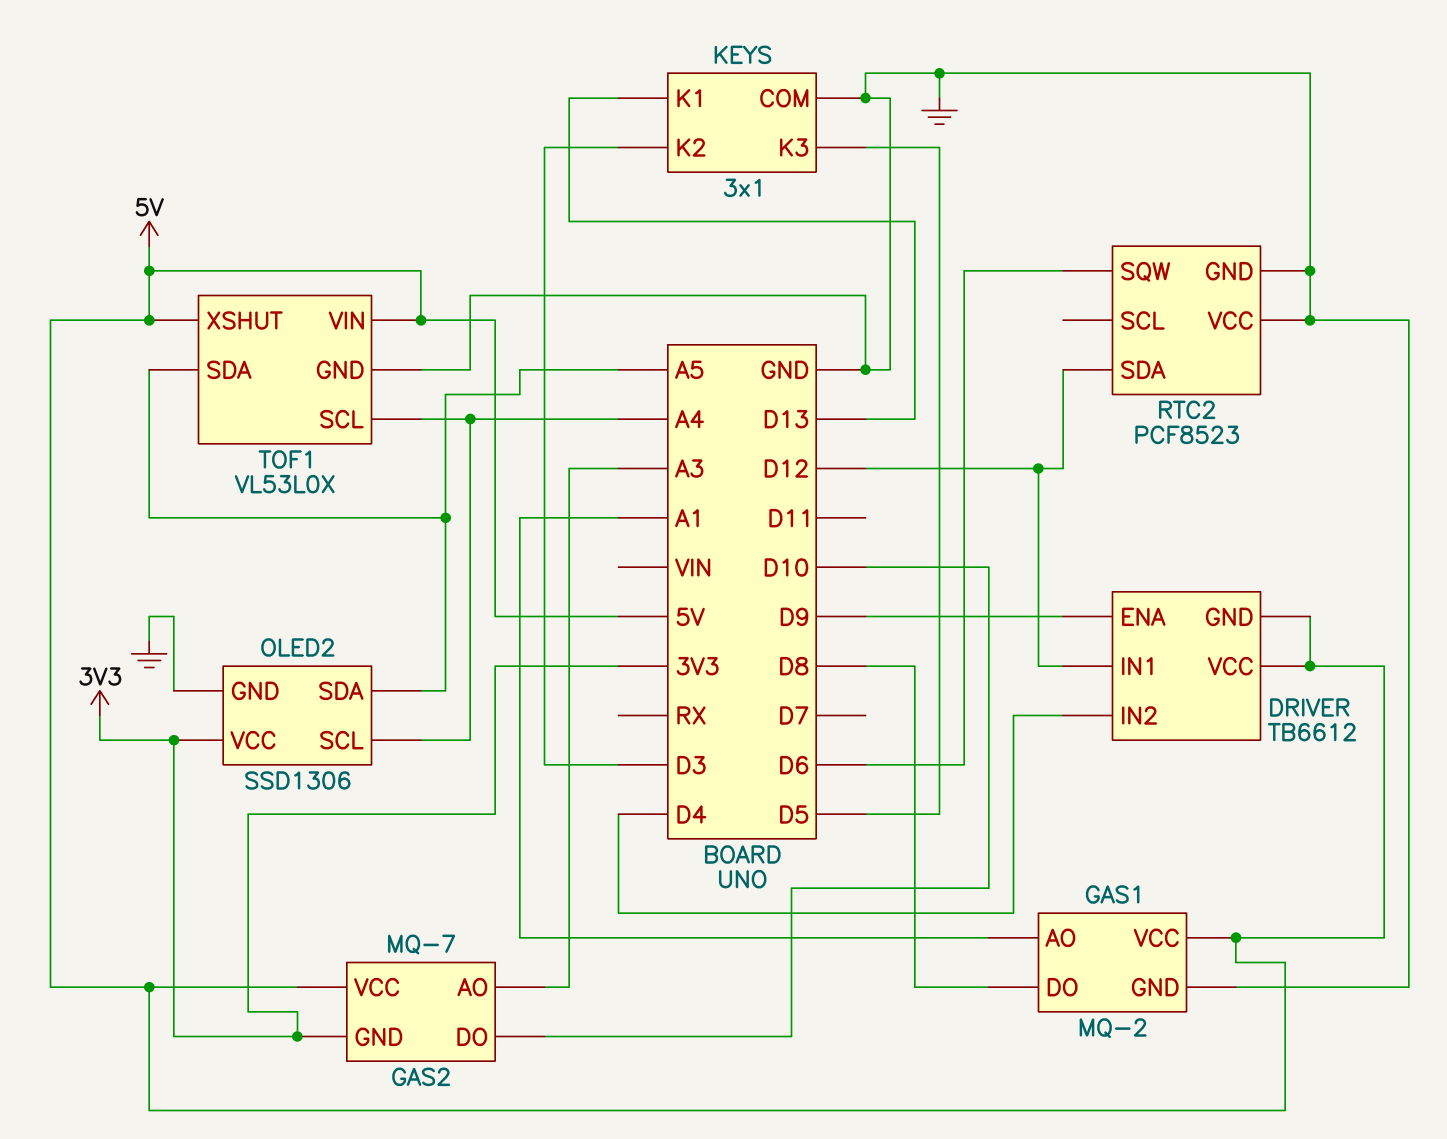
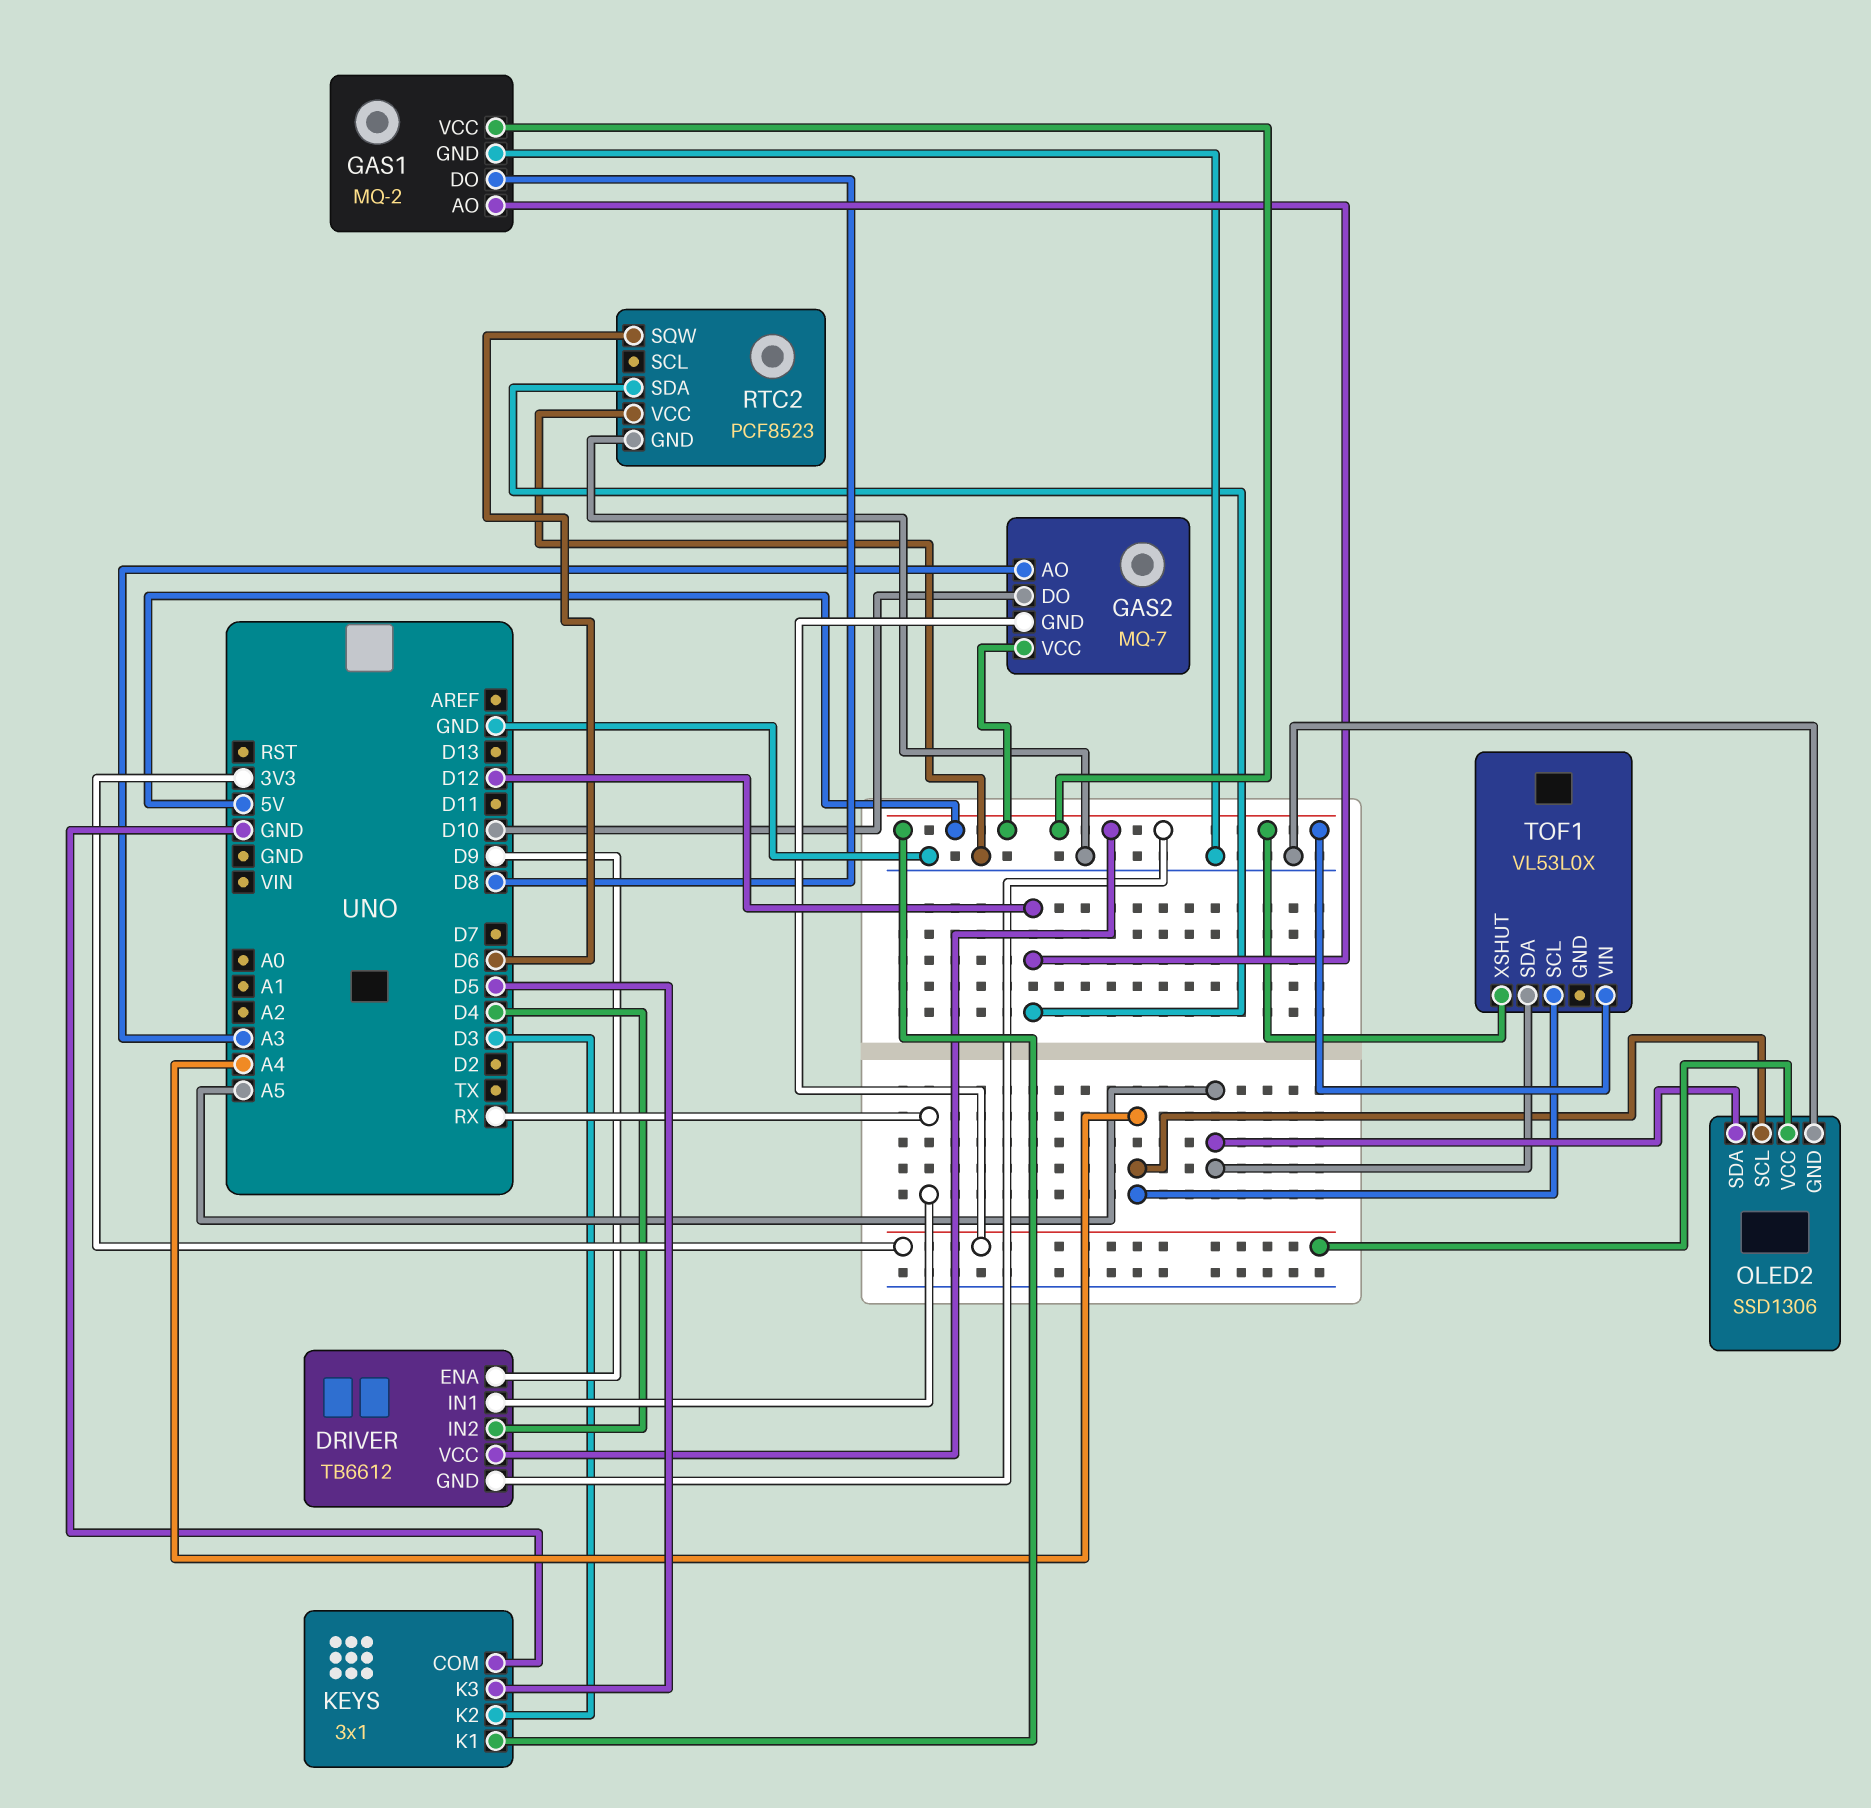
DRIVER pin IN1: D12 -> RX
GAS1 pin AO: A1 -> D12
KEYS pin K1: D13 -> 5V
TOF1 pin GND: GND -> none

